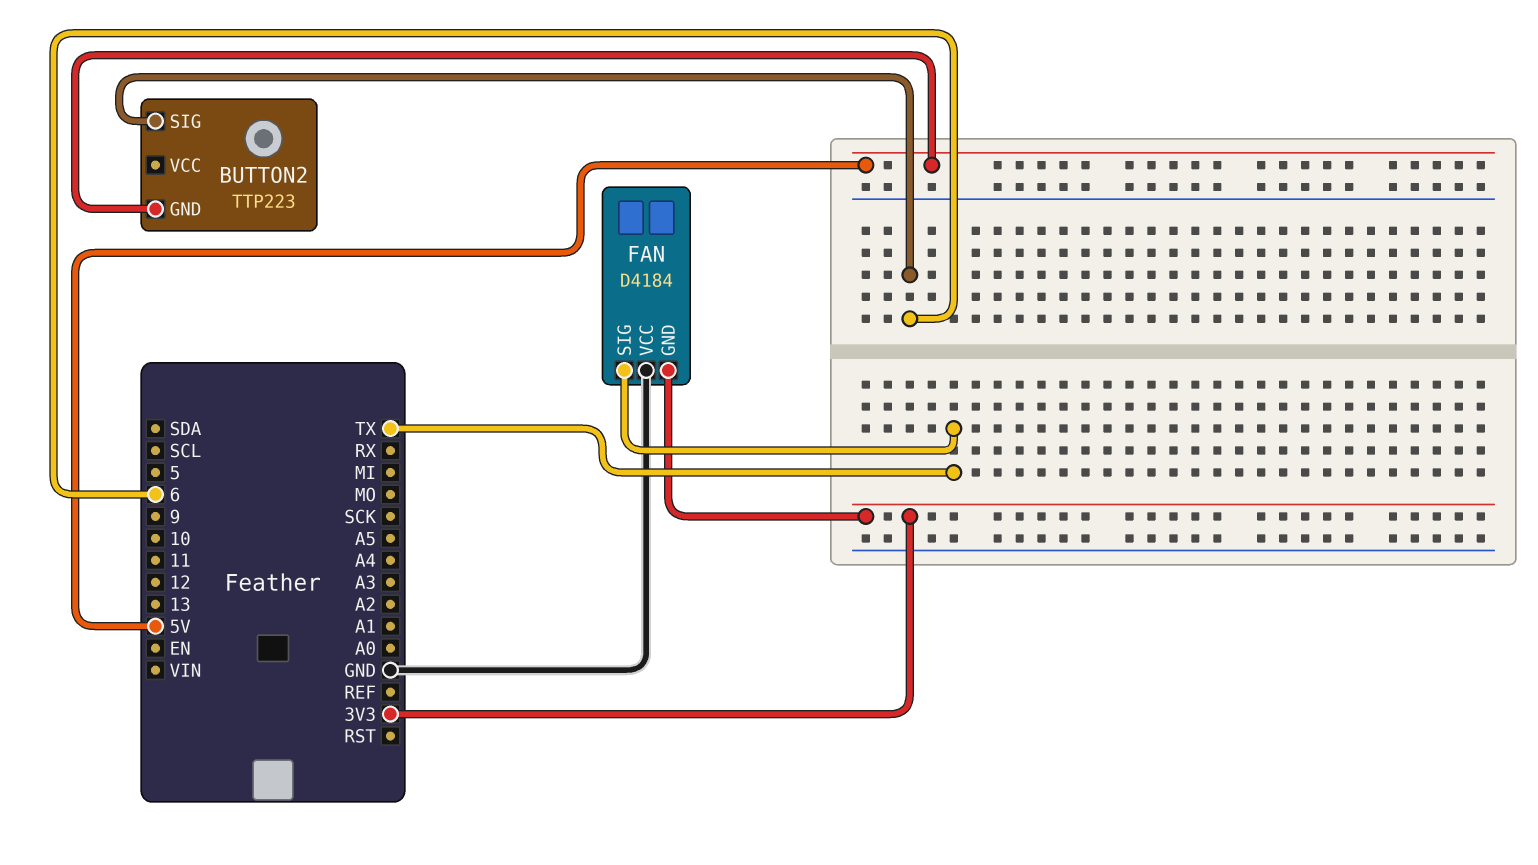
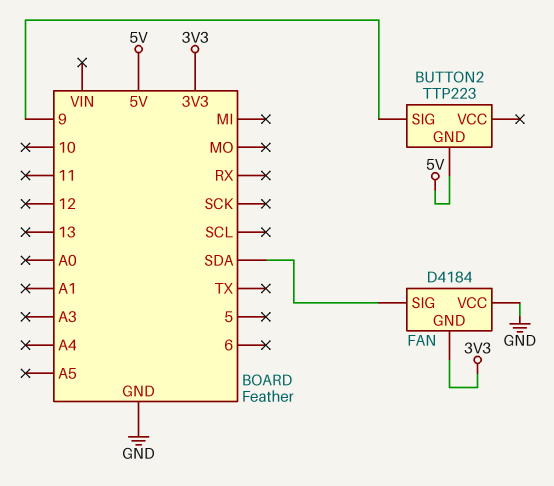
BUTTON2 pin SIG: 6 -> 9
FAN pin SIG: TX -> SDA

